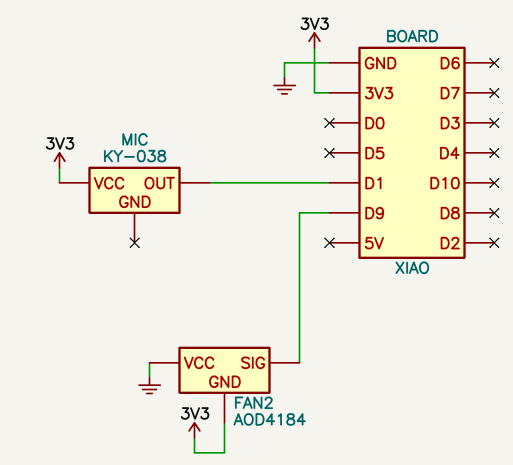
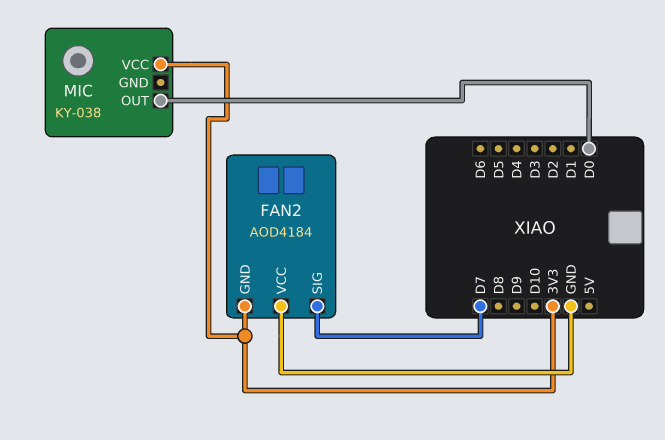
FAN2 pin SIG: D9 -> D7
MIC pin OUT: D1 -> D0

